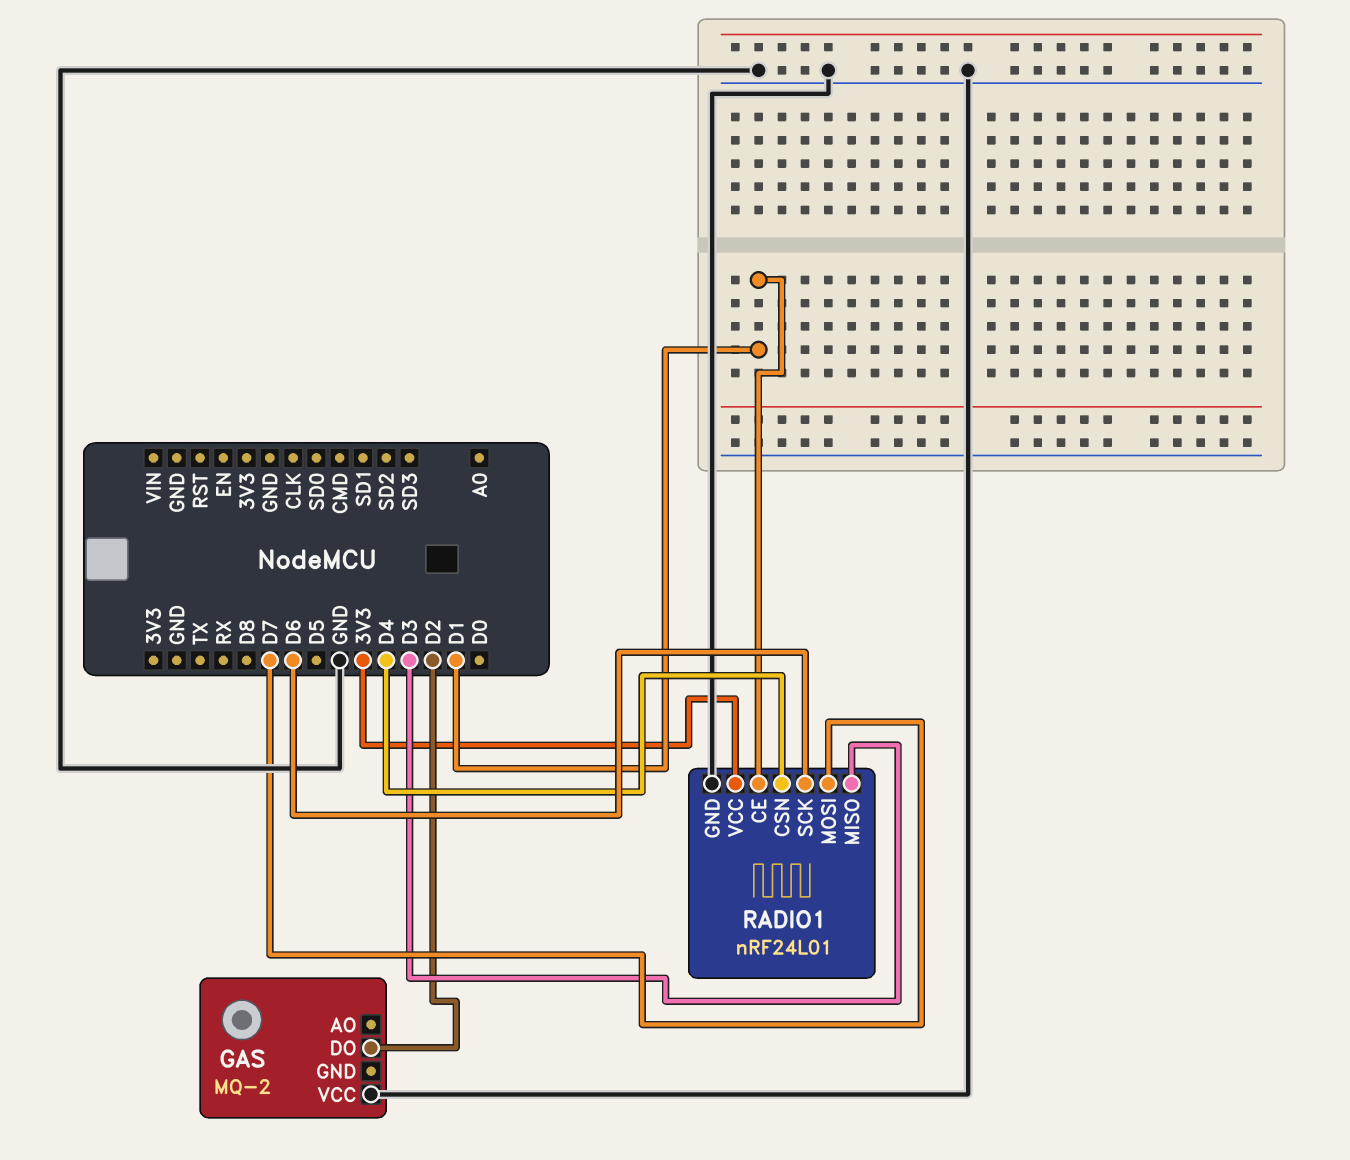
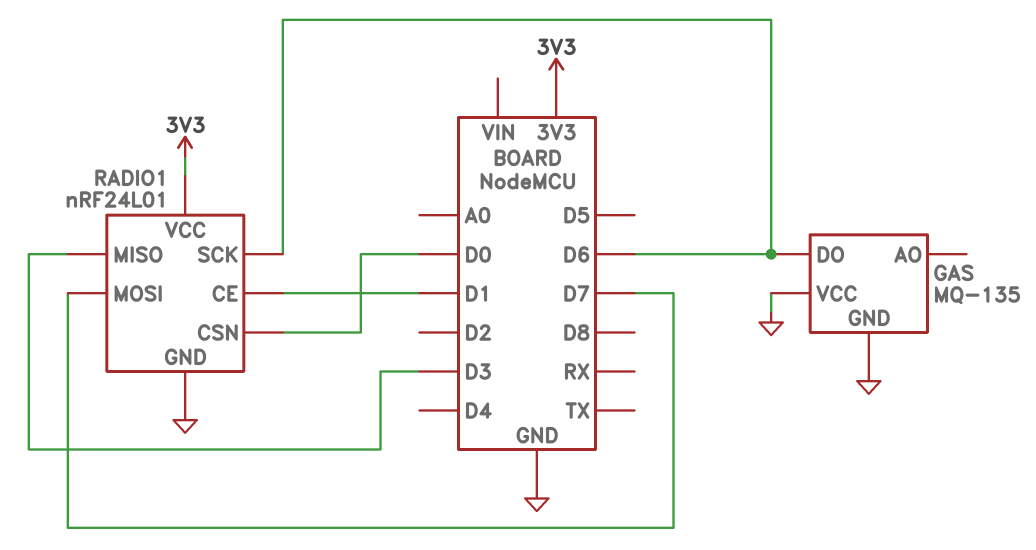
GAS: MQ-2 -> MQ-135
GAS pin DO: D2 -> D6
GAS pin GND: none -> GND
RADIO1 pin CSN: D4 -> D0

